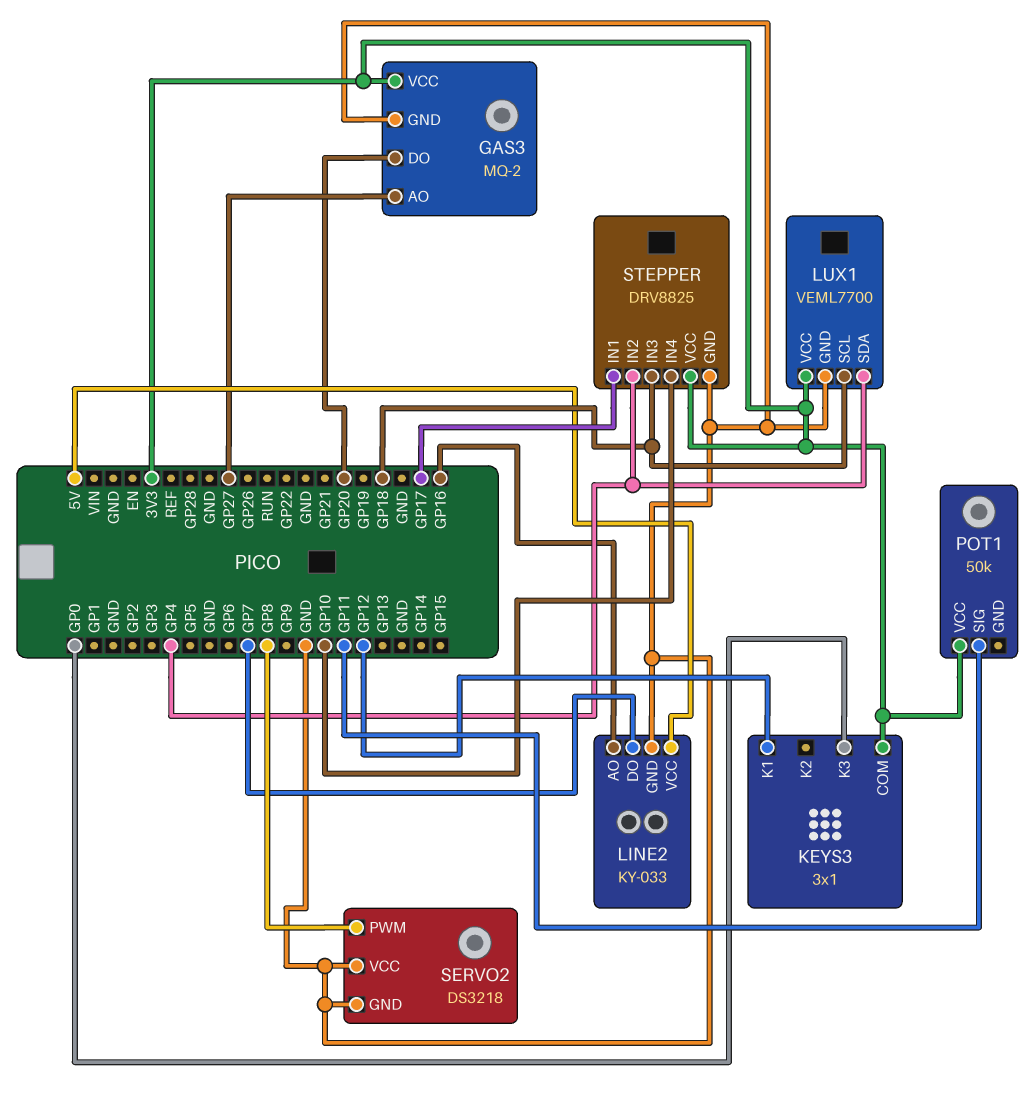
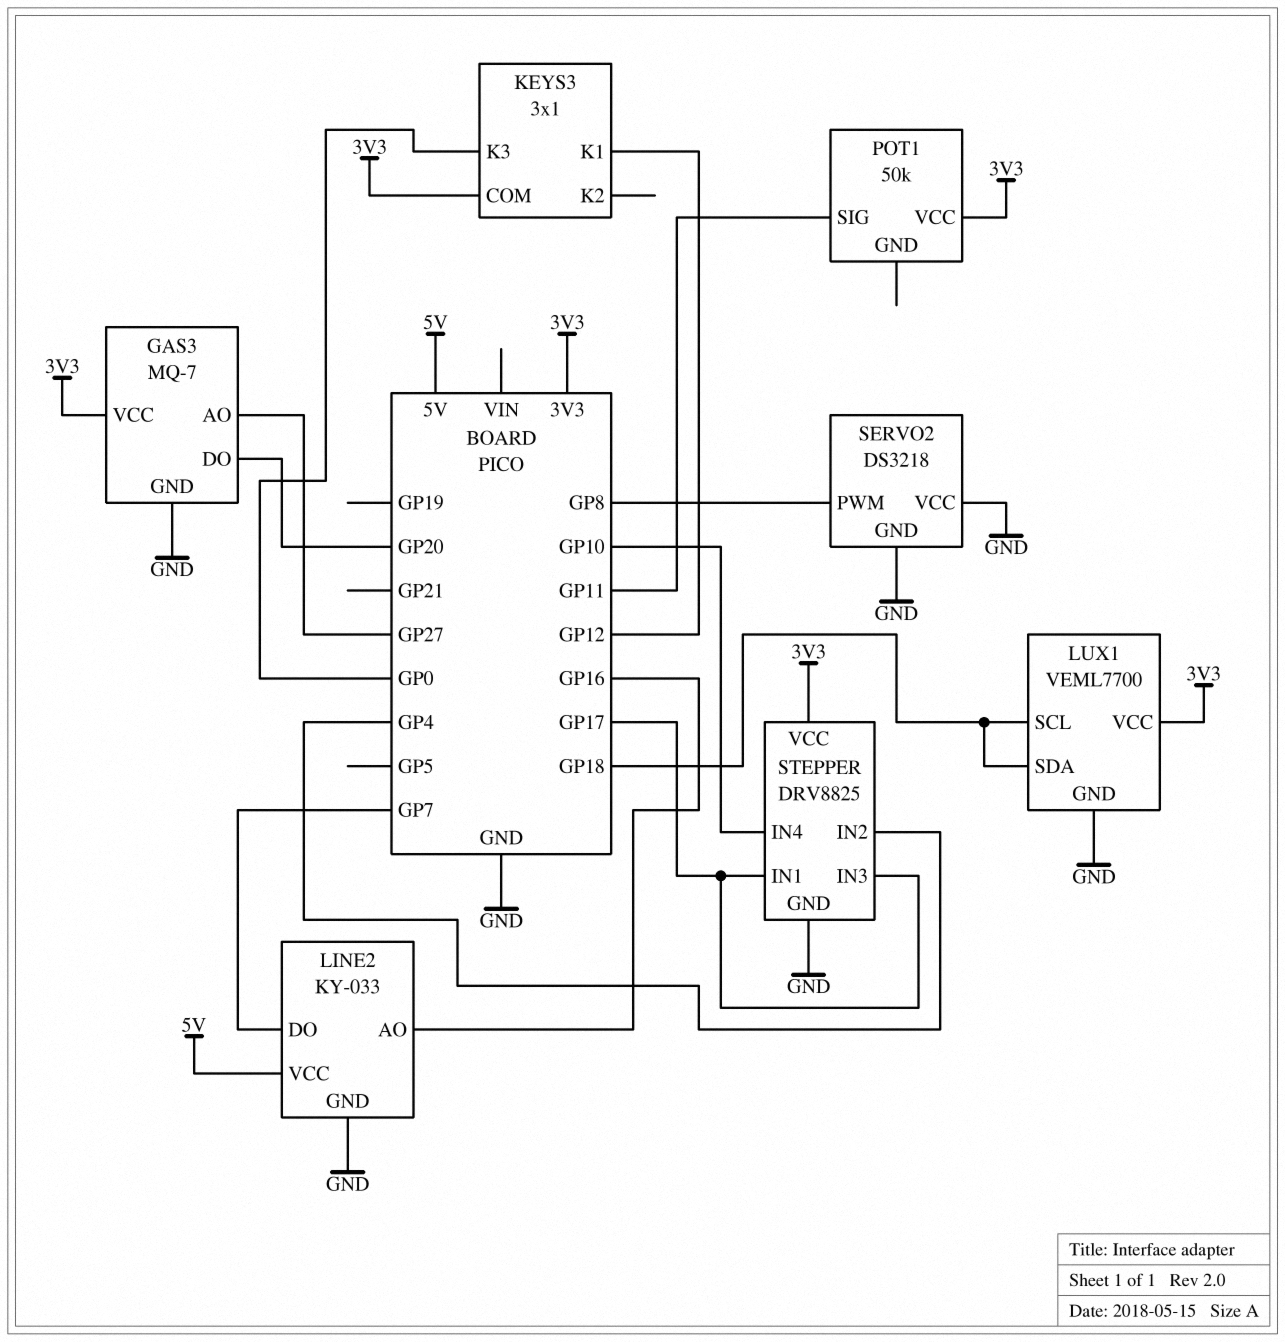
GAS3: MQ-2 -> MQ-7
LUX1 pin SDA: GP4 -> GP18
STEPPER pin IN3: GP18 -> GP17

